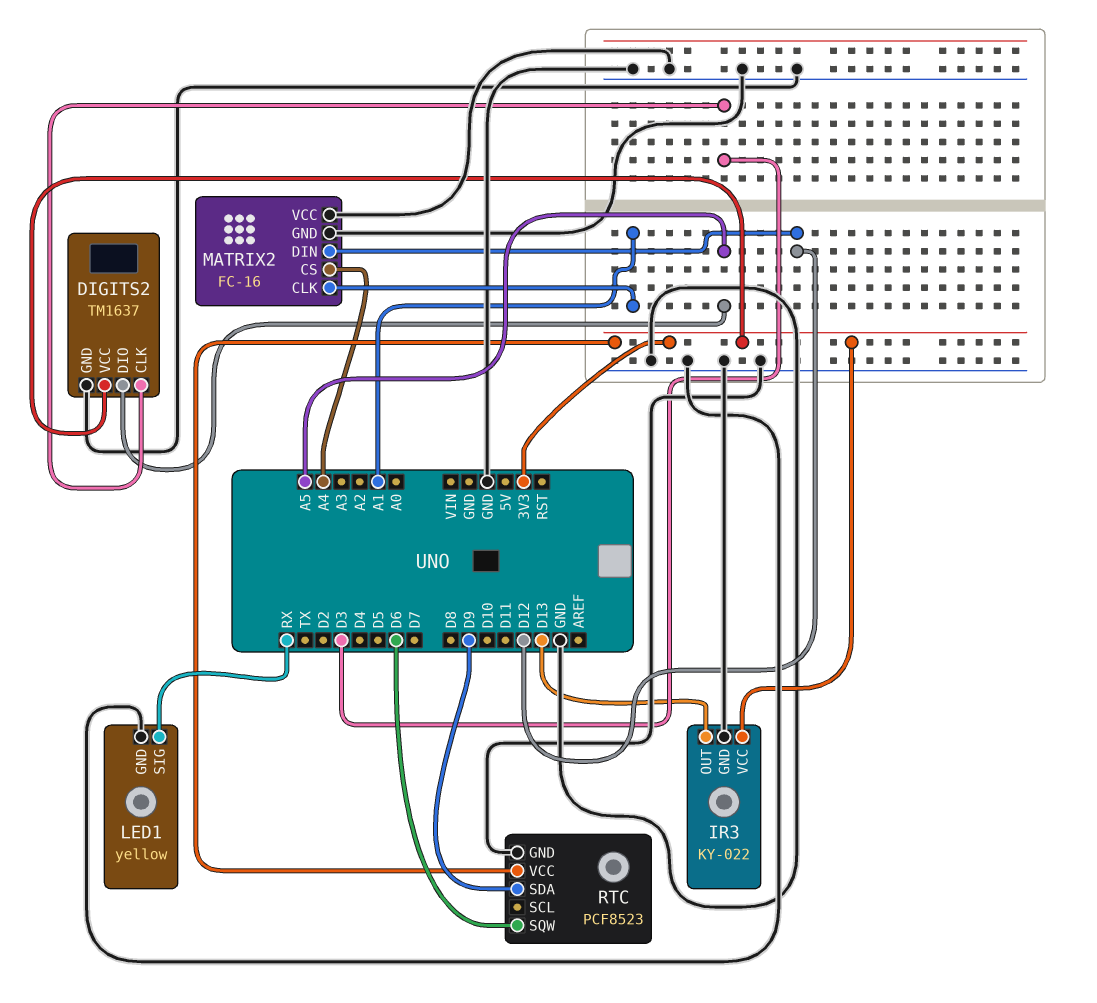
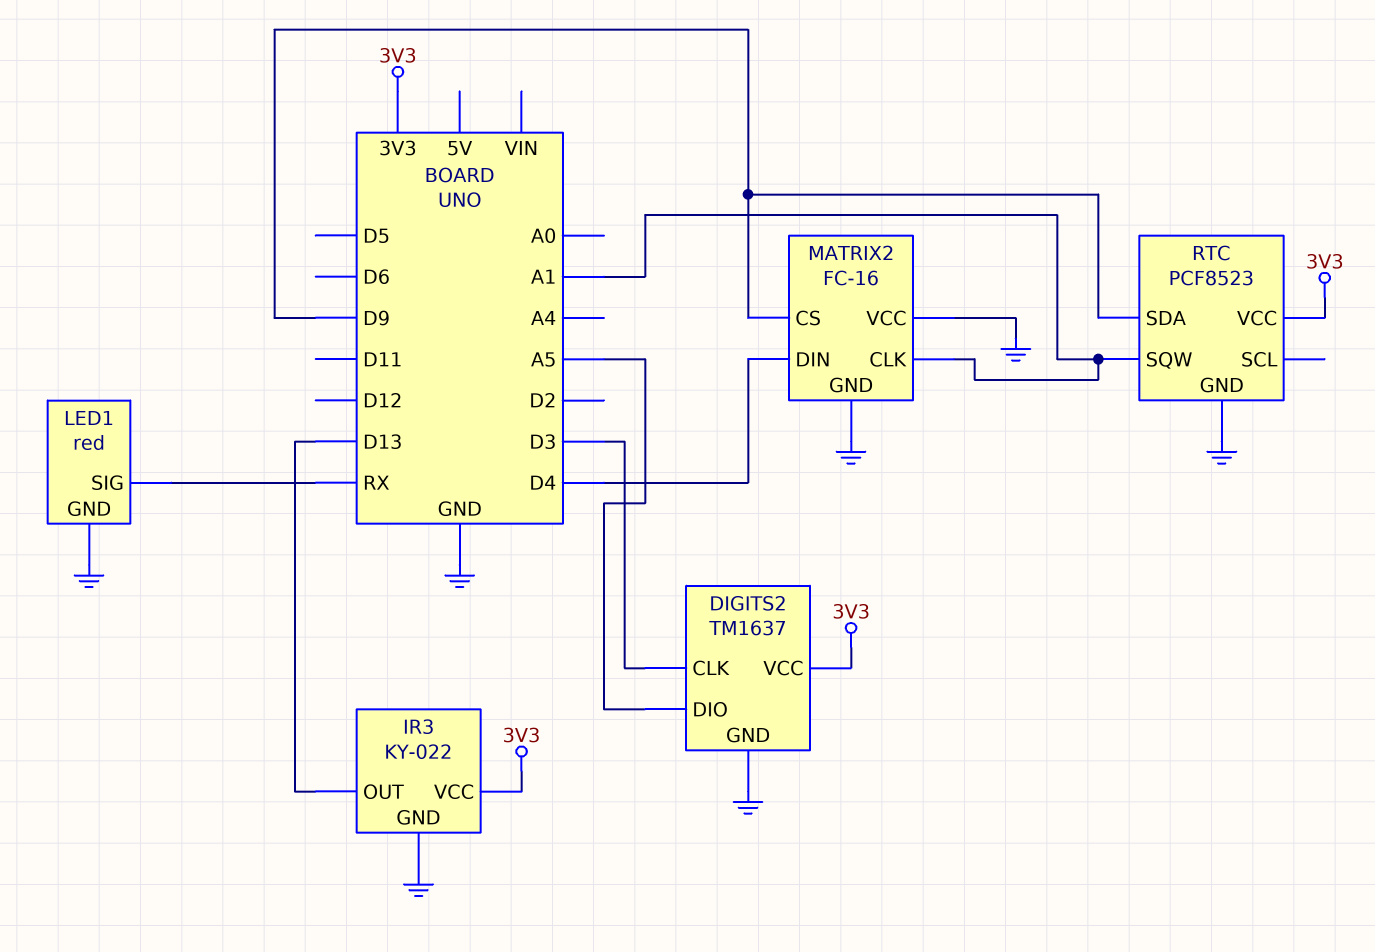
LED1: yellow -> red
MATRIX2 pin CS: A4 -> D9
MATRIX2 pin DIN: D12 -> D4
RTC pin SQW: D6 -> A1

